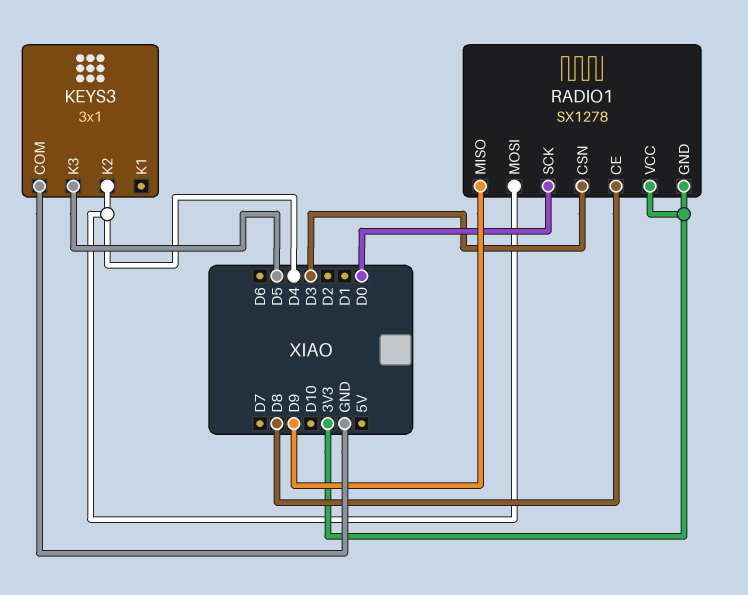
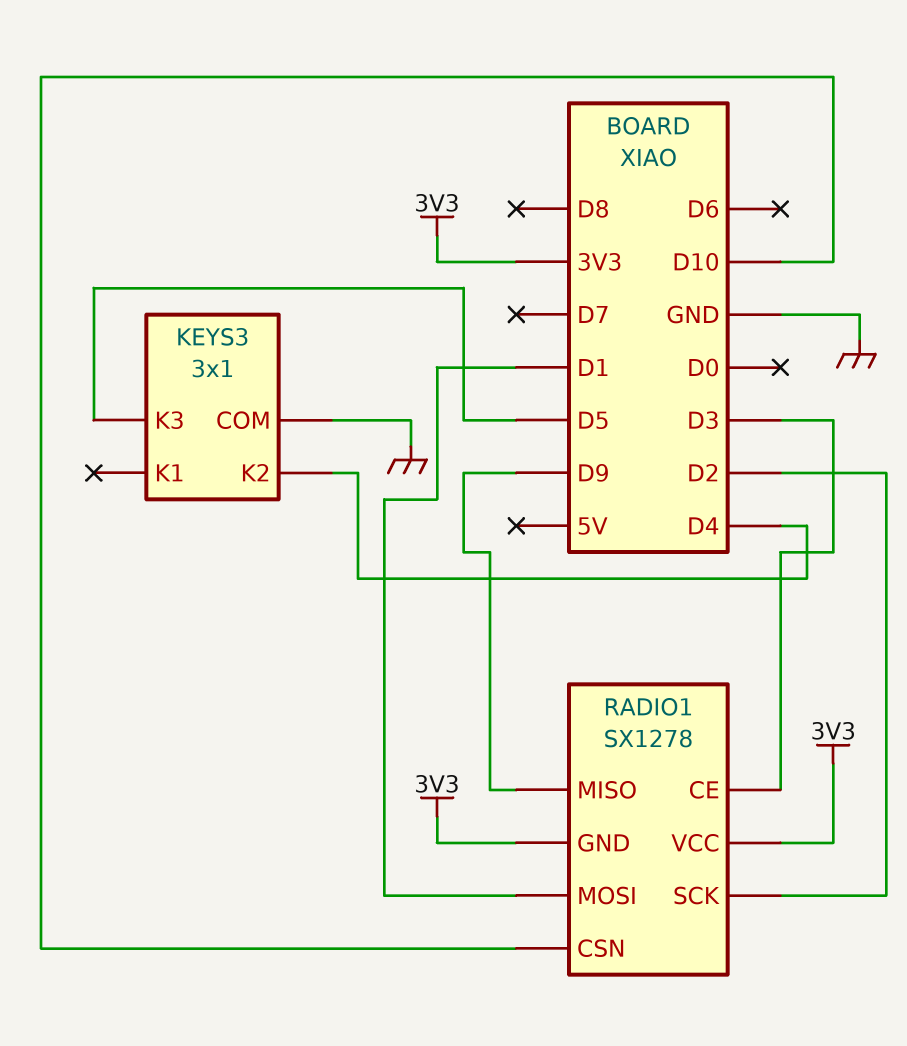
RADIO1 pin CE: D8 -> D3
RADIO1 pin CSN: D3 -> D10
RADIO1 pin MOSI: D4 -> D1
RADIO1 pin SCK: D0 -> D2

